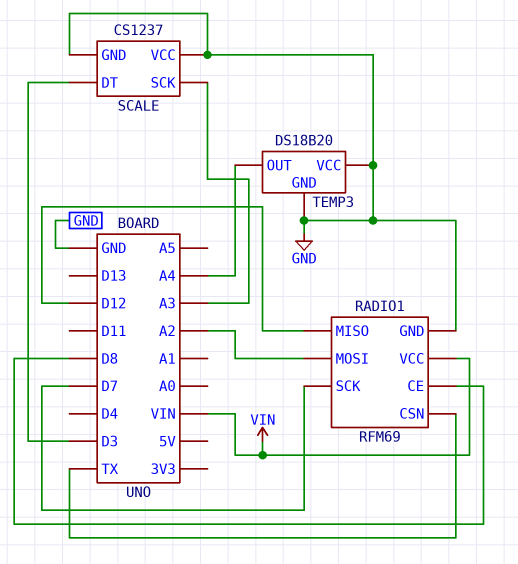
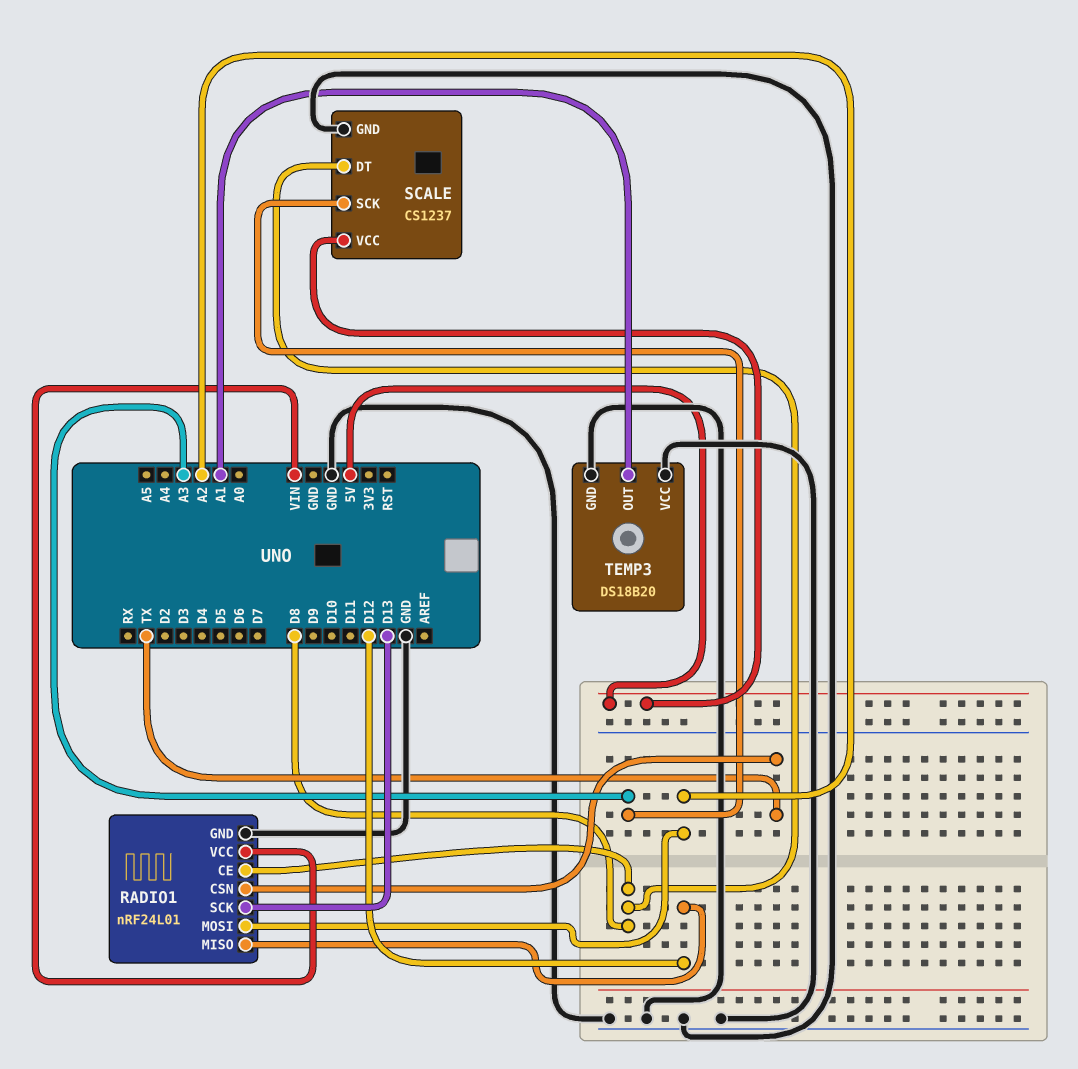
RADIO1: RFM69 -> nRF24L01
RADIO1 pin SCK: D7 -> D13
SCALE pin DT: D3 -> D8
SCALE pin VCC: GND -> 5V
TEMP3 pin OUT: A4 -> A1

